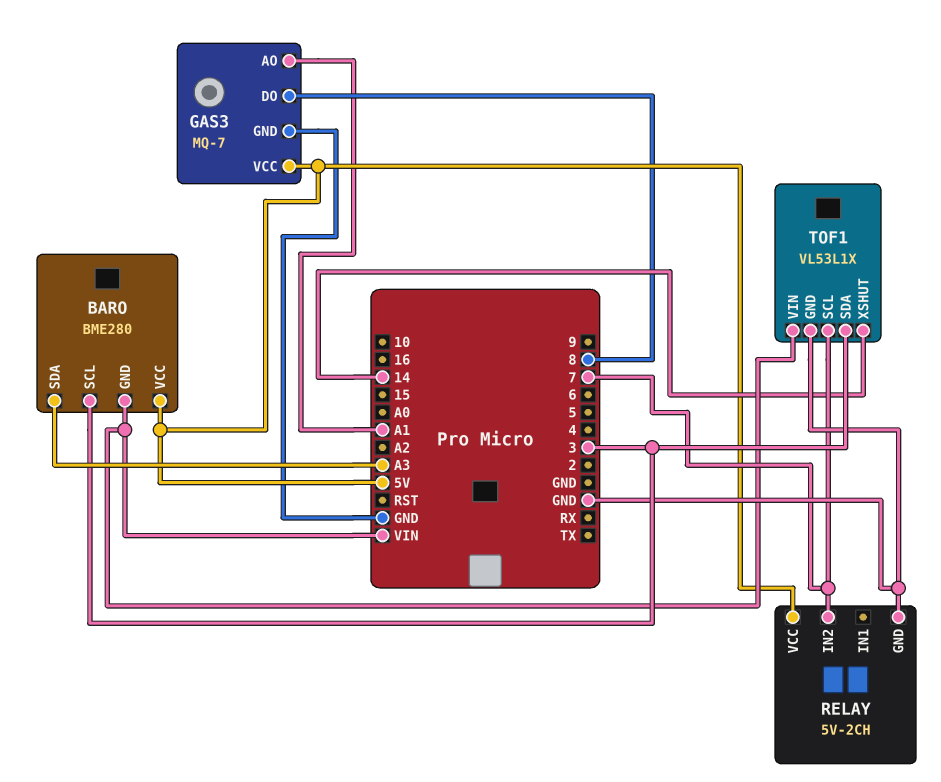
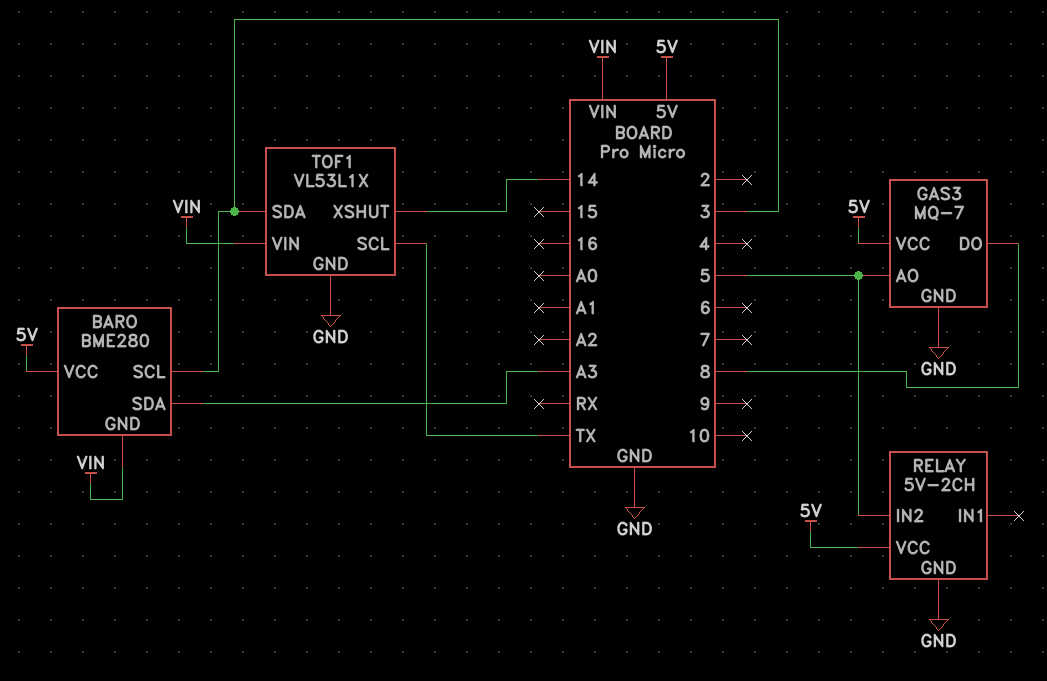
GAS3 pin AO: A1 -> 5
RELAY pin IN2: 7 -> 5
TOF1 pin SCL: 7 -> TX

